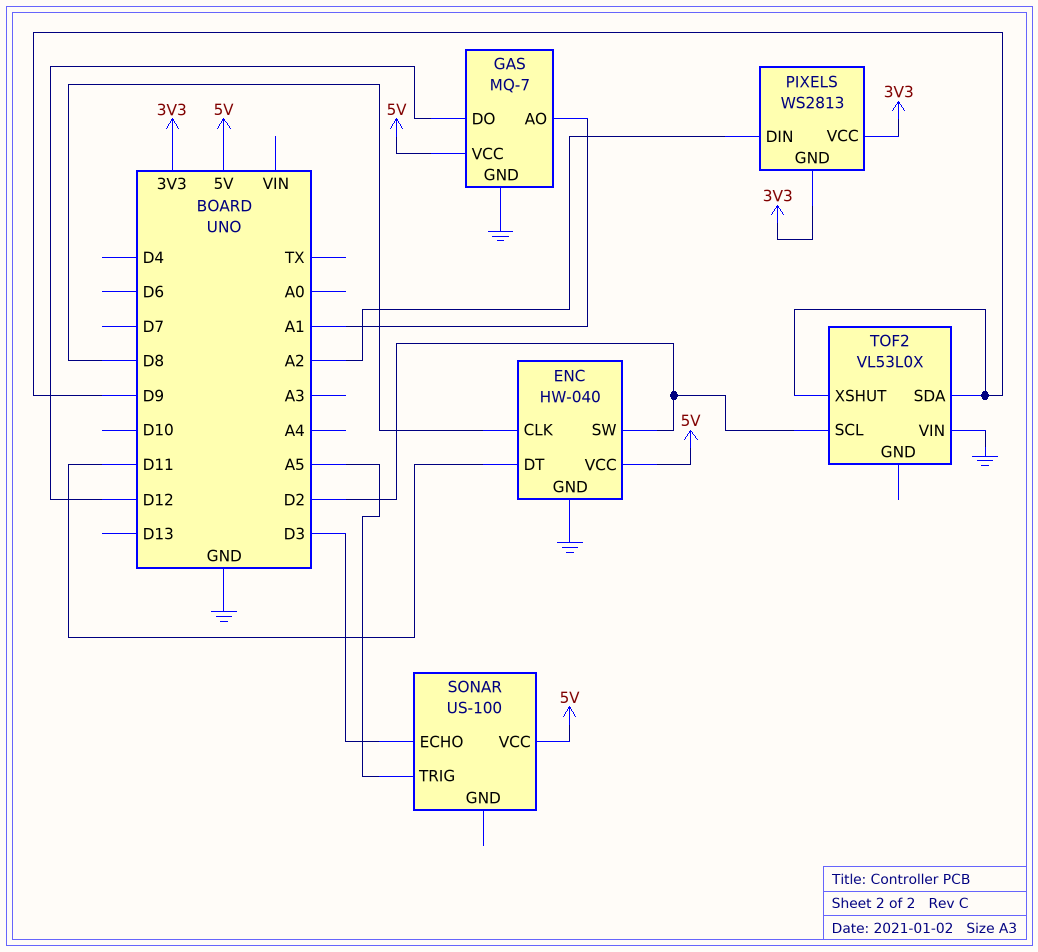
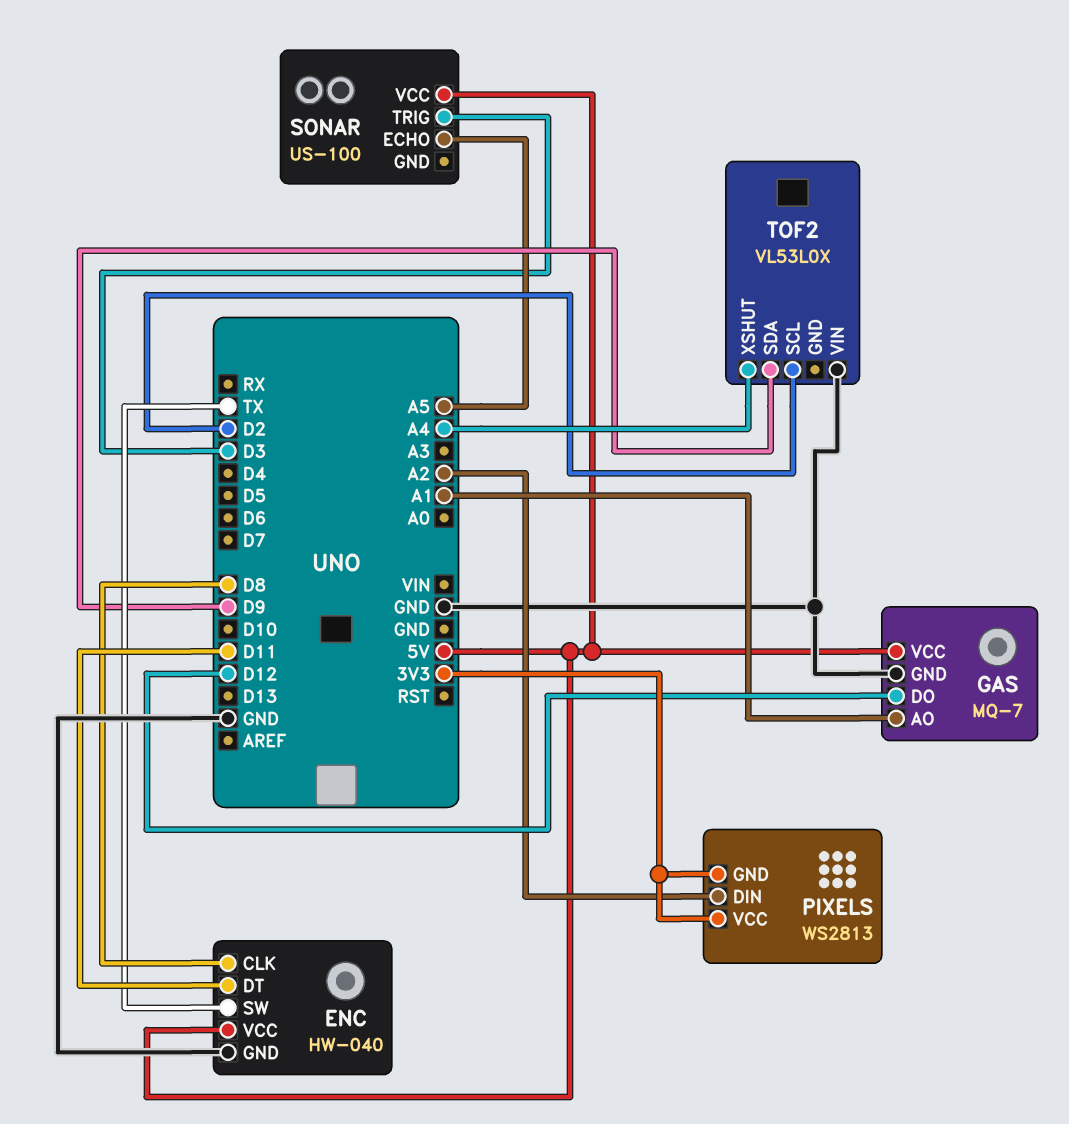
ENC pin SW: D2 -> TX
SONAR pin ECHO: D3 -> A5
SONAR pin TRIG: A5 -> D3
TOF2 pin XSHUT: D9 -> A4

